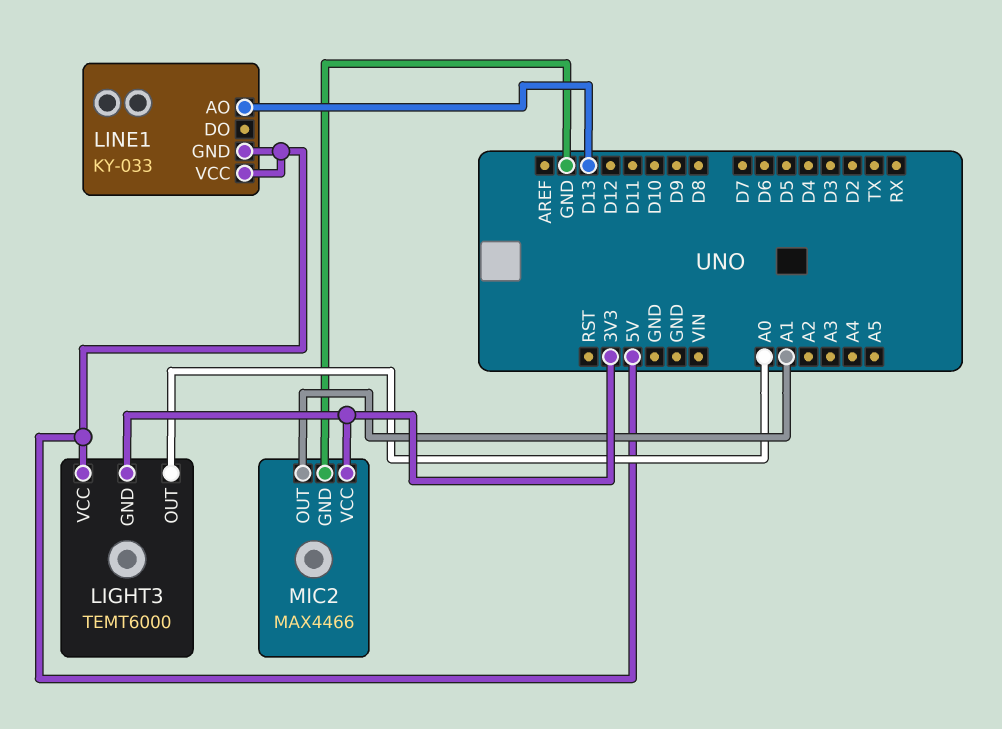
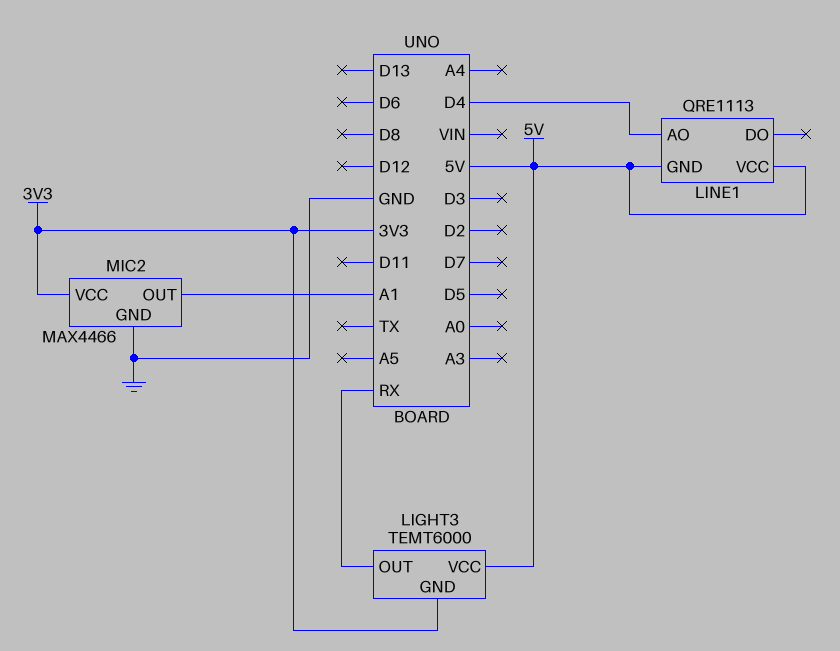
LIGHT3 pin OUT: A0 -> RX
LINE1: KY-033 -> QRE1113
LINE1 pin AO: D13 -> D4

